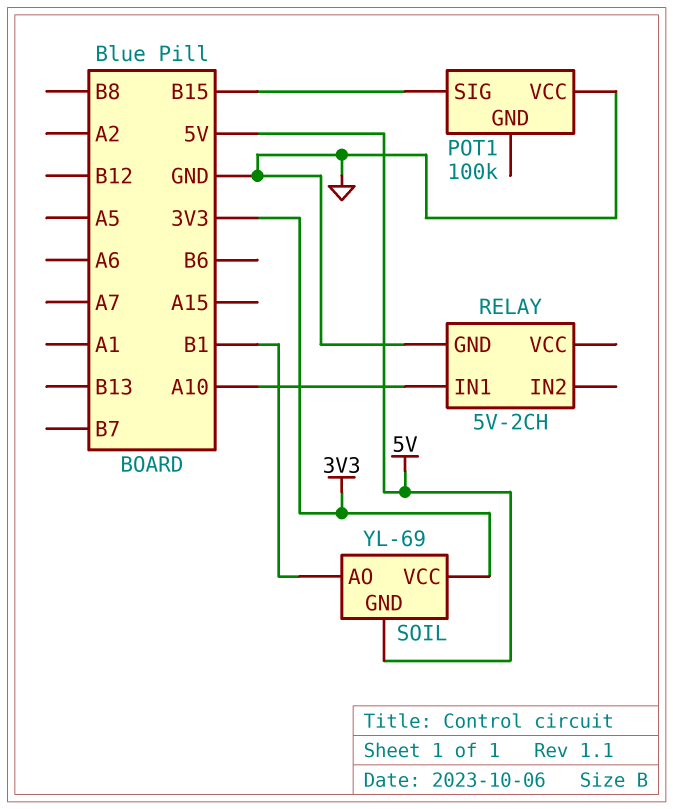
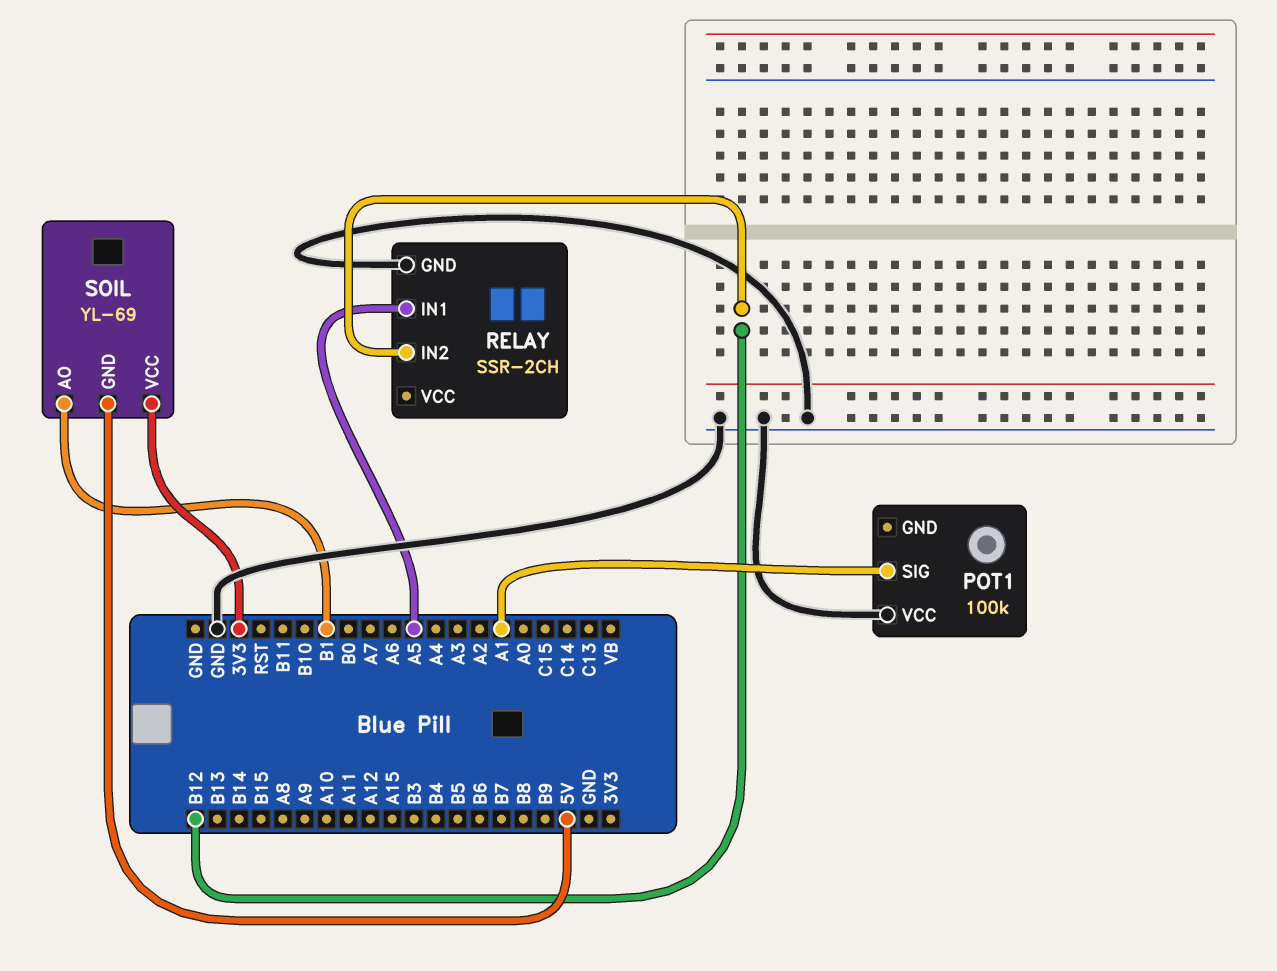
POT1 pin SIG: B15 -> A1
RELAY: 5V-2CH -> SSR-2CH
RELAY pin IN1: A10 -> A5
RELAY pin IN2: none -> B12

